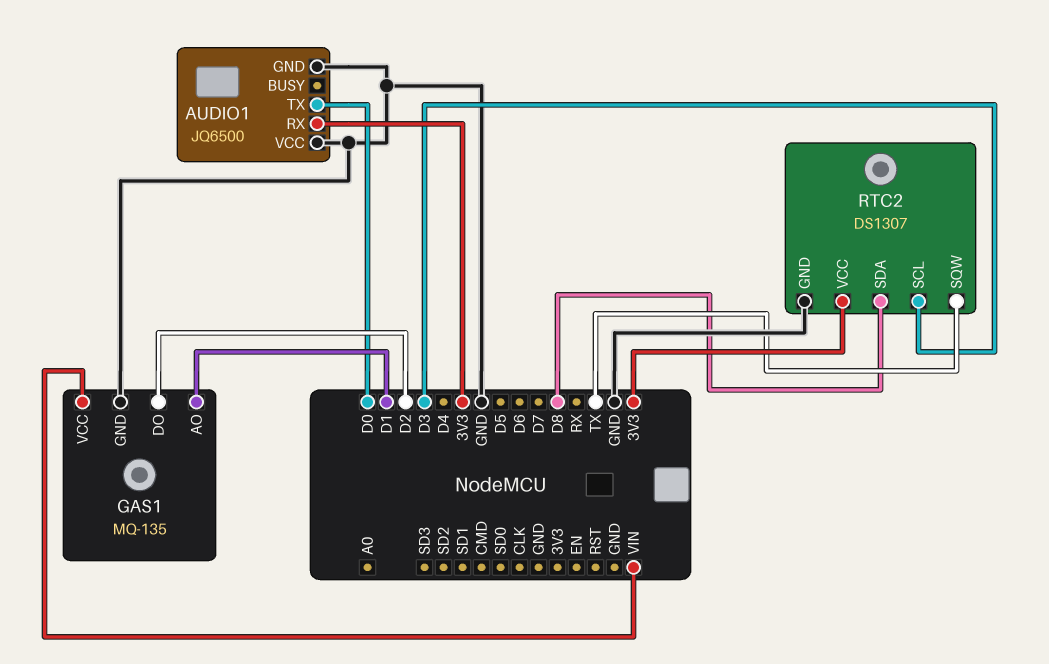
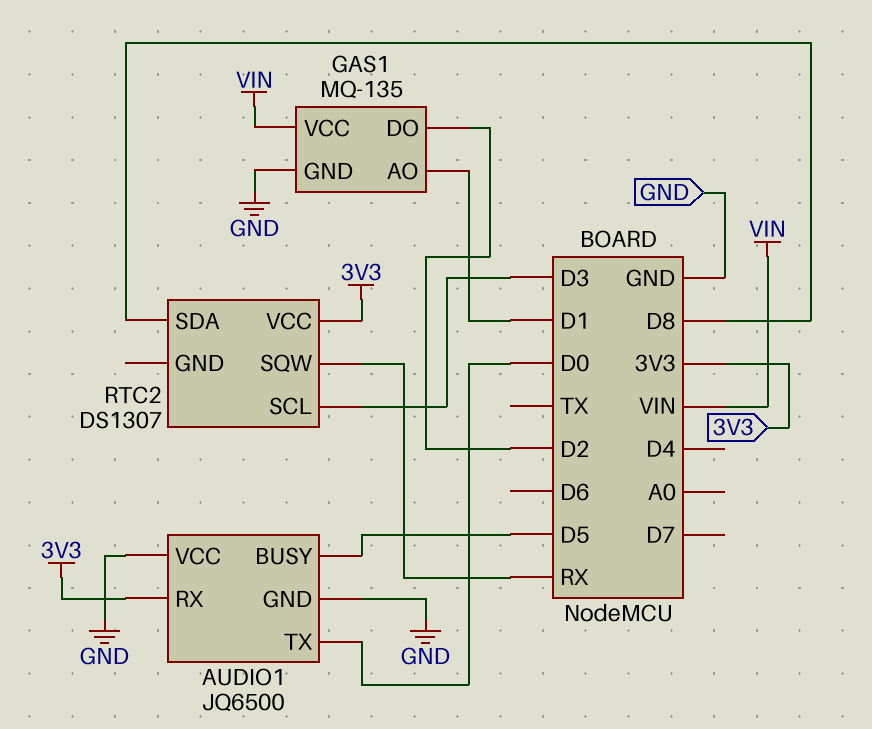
AUDIO1 pin BUSY: none -> D5
RTC2 pin GND: GND -> none
RTC2 pin SQW: TX -> RX

